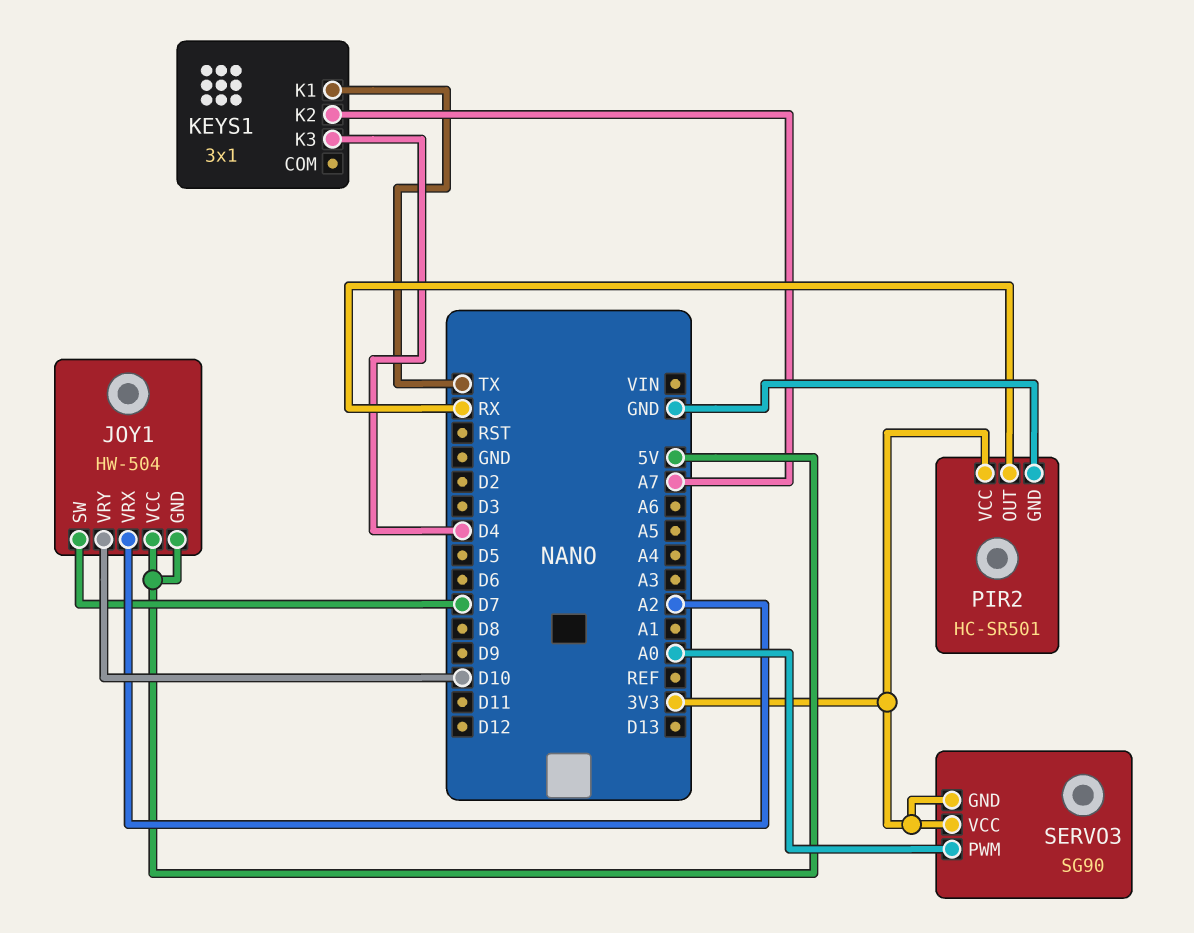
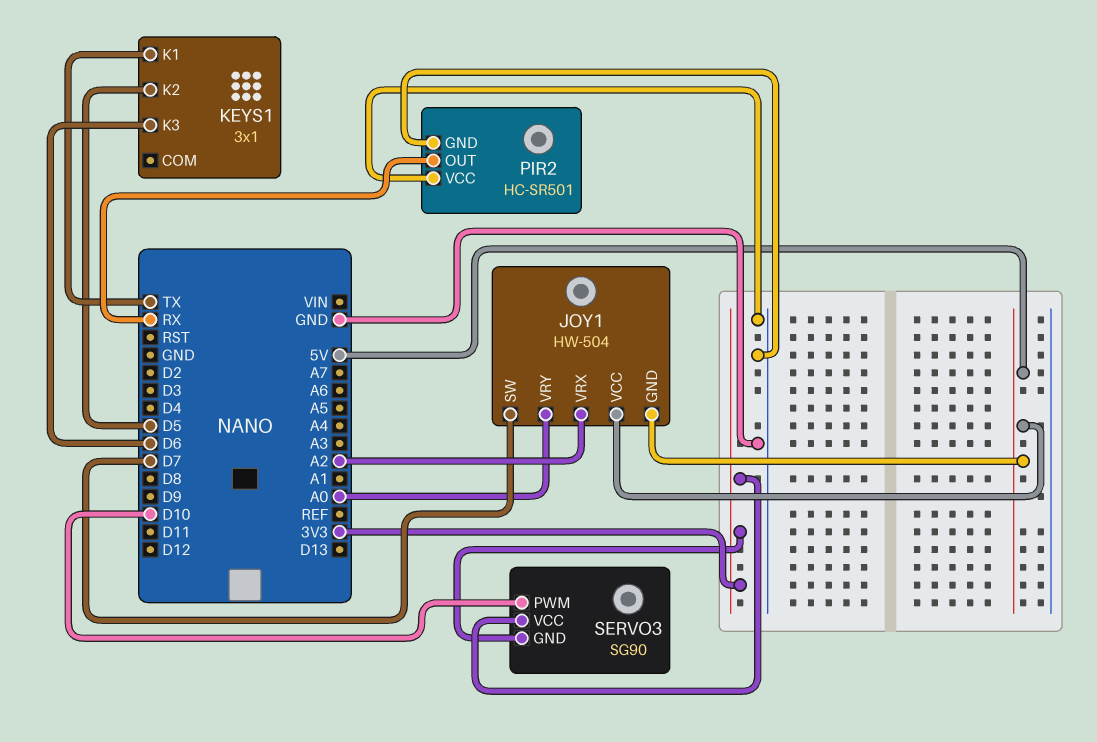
JOY1 pin VRY: D10 -> A0
KEYS1 pin K2: A7 -> D5
KEYS1 pin K3: D4 -> D6
PIR2 pin VCC: 3V3 -> GND
SERVO3 pin PWM: A0 -> D10

